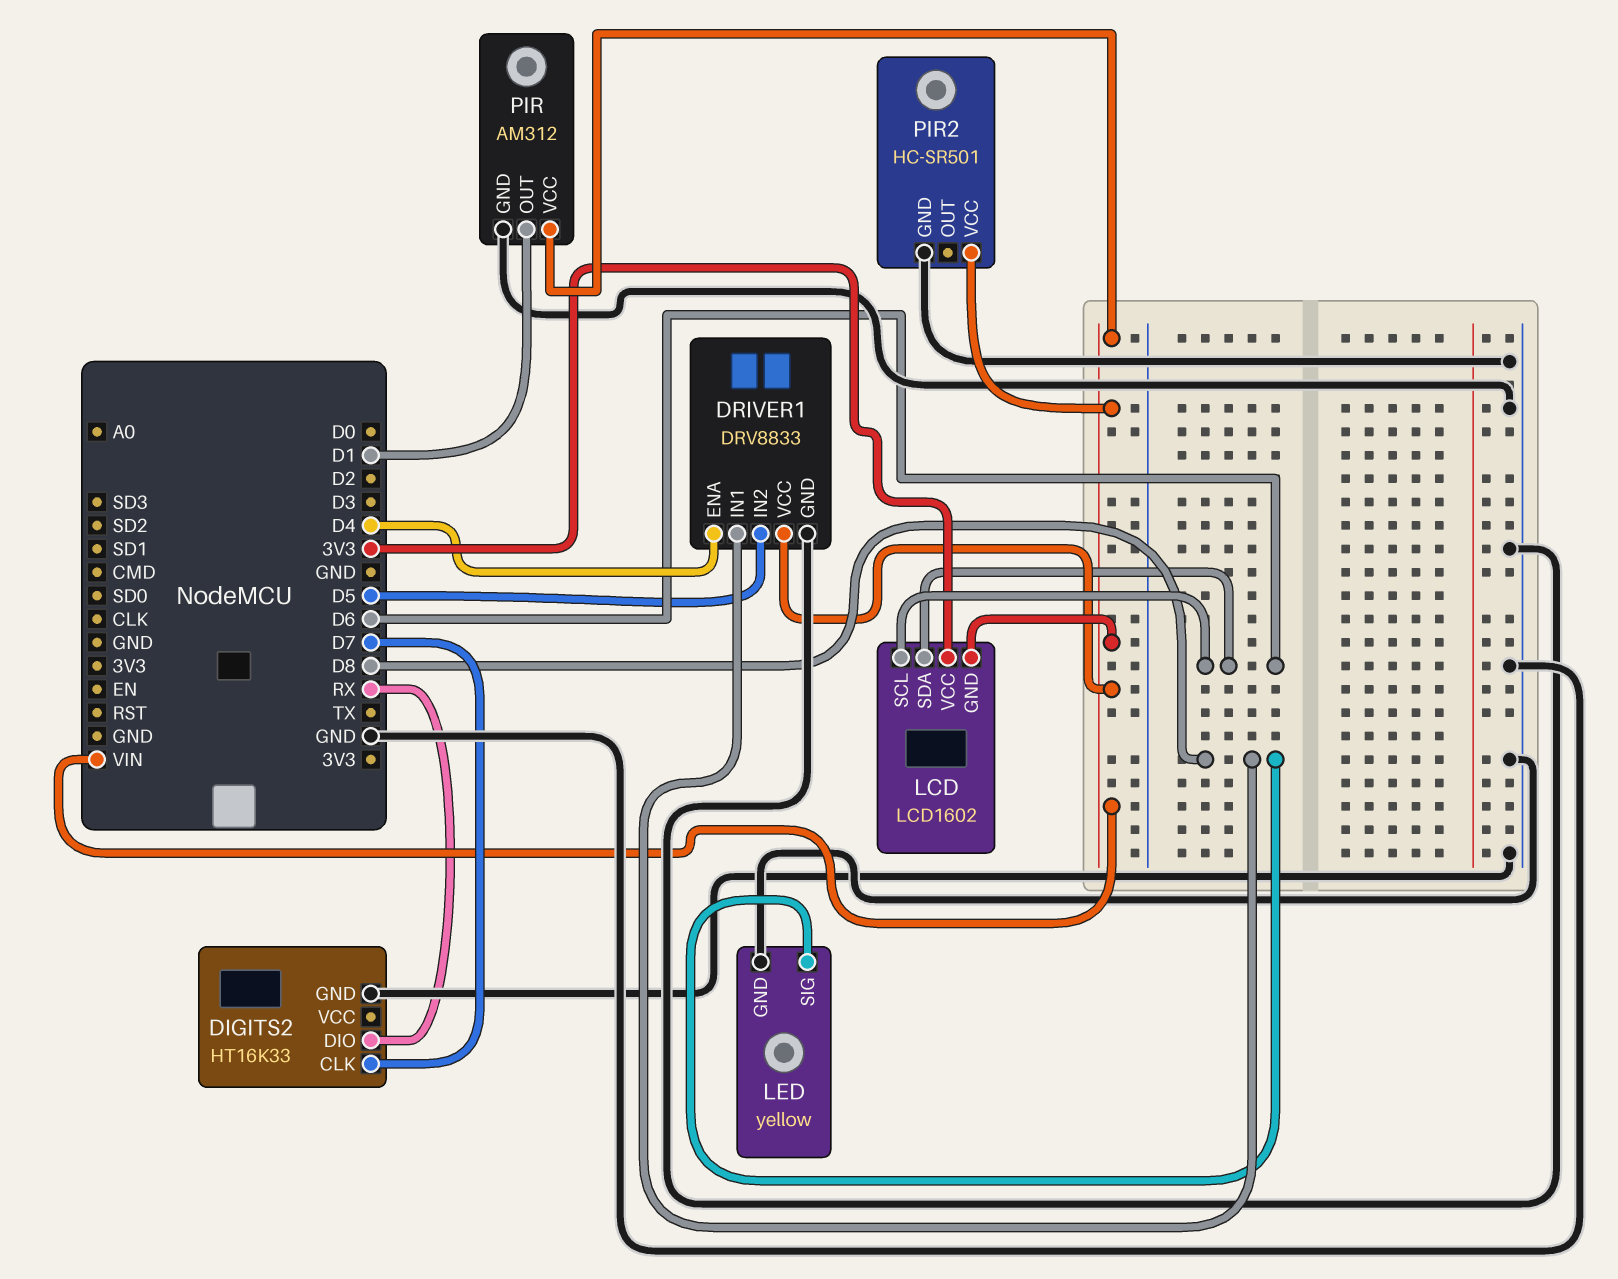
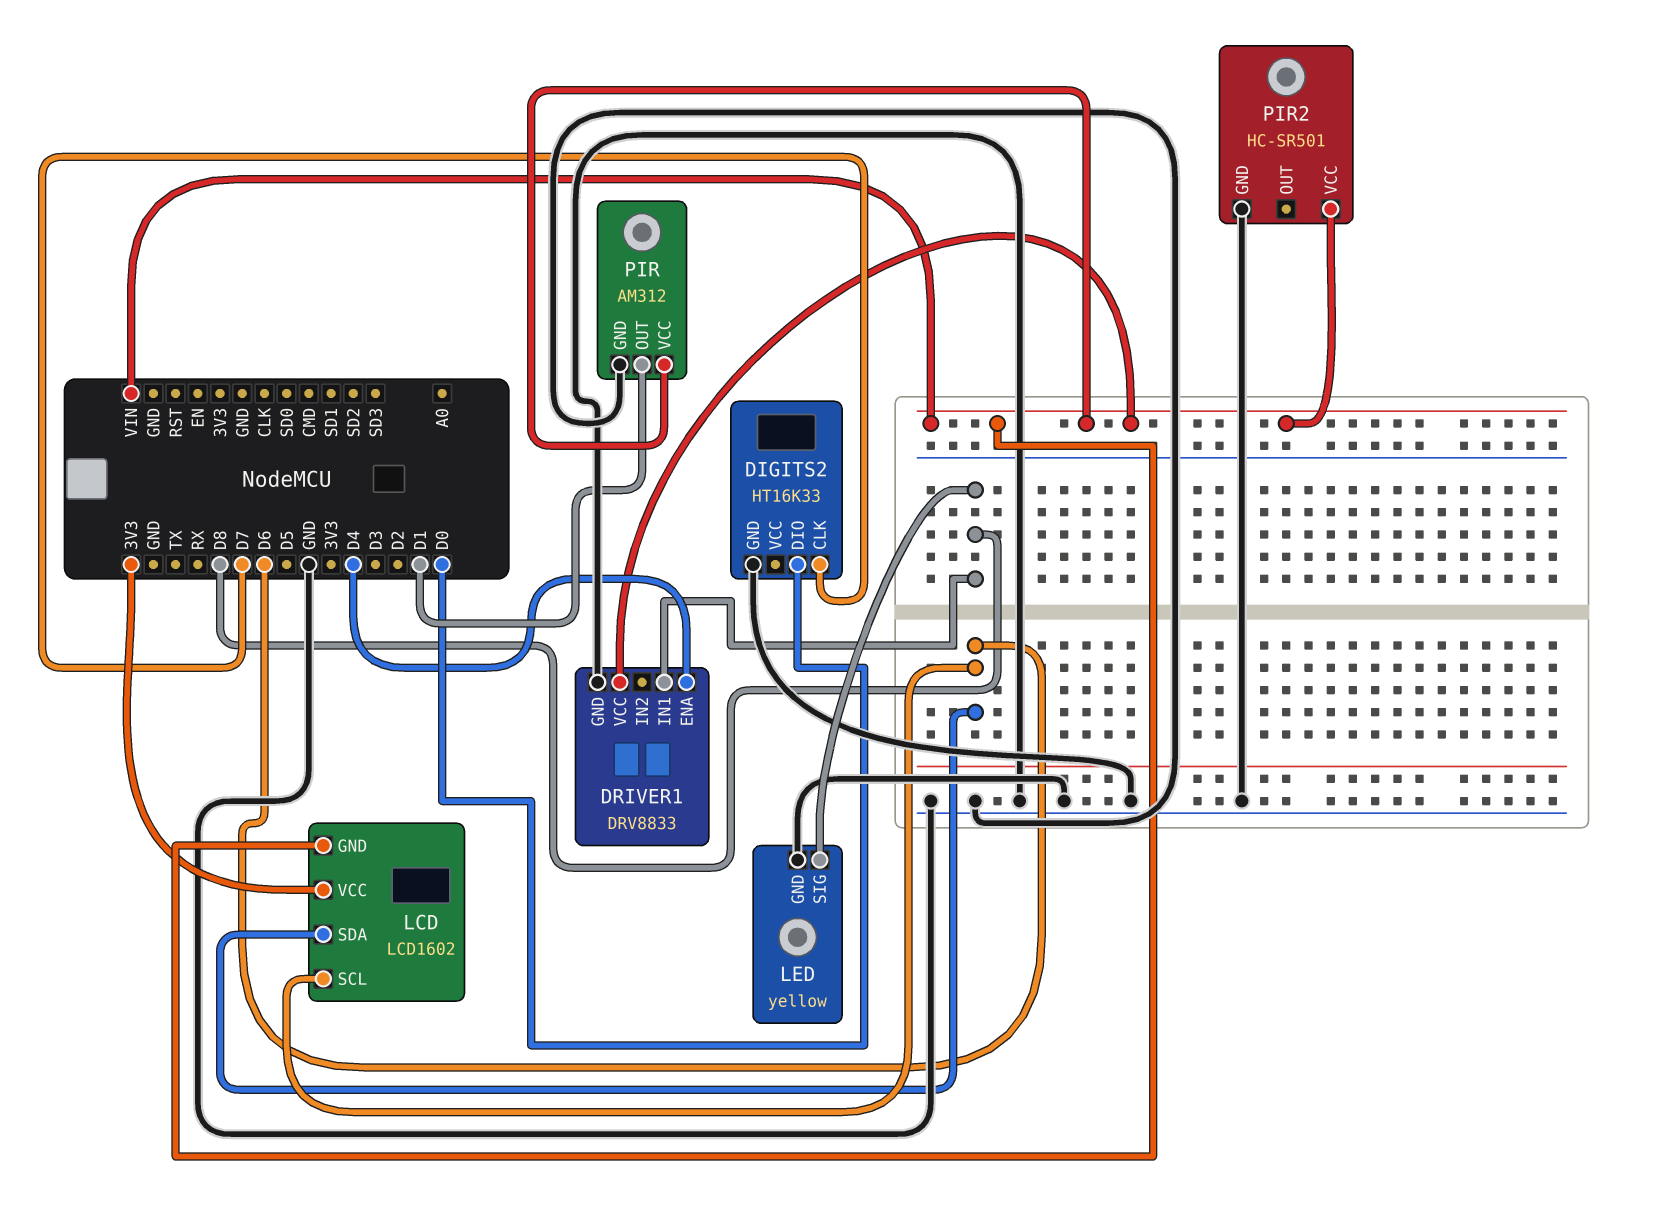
DIGITS2 pin DIO: RX -> D0
DRIVER1 pin IN2: D5 -> none

